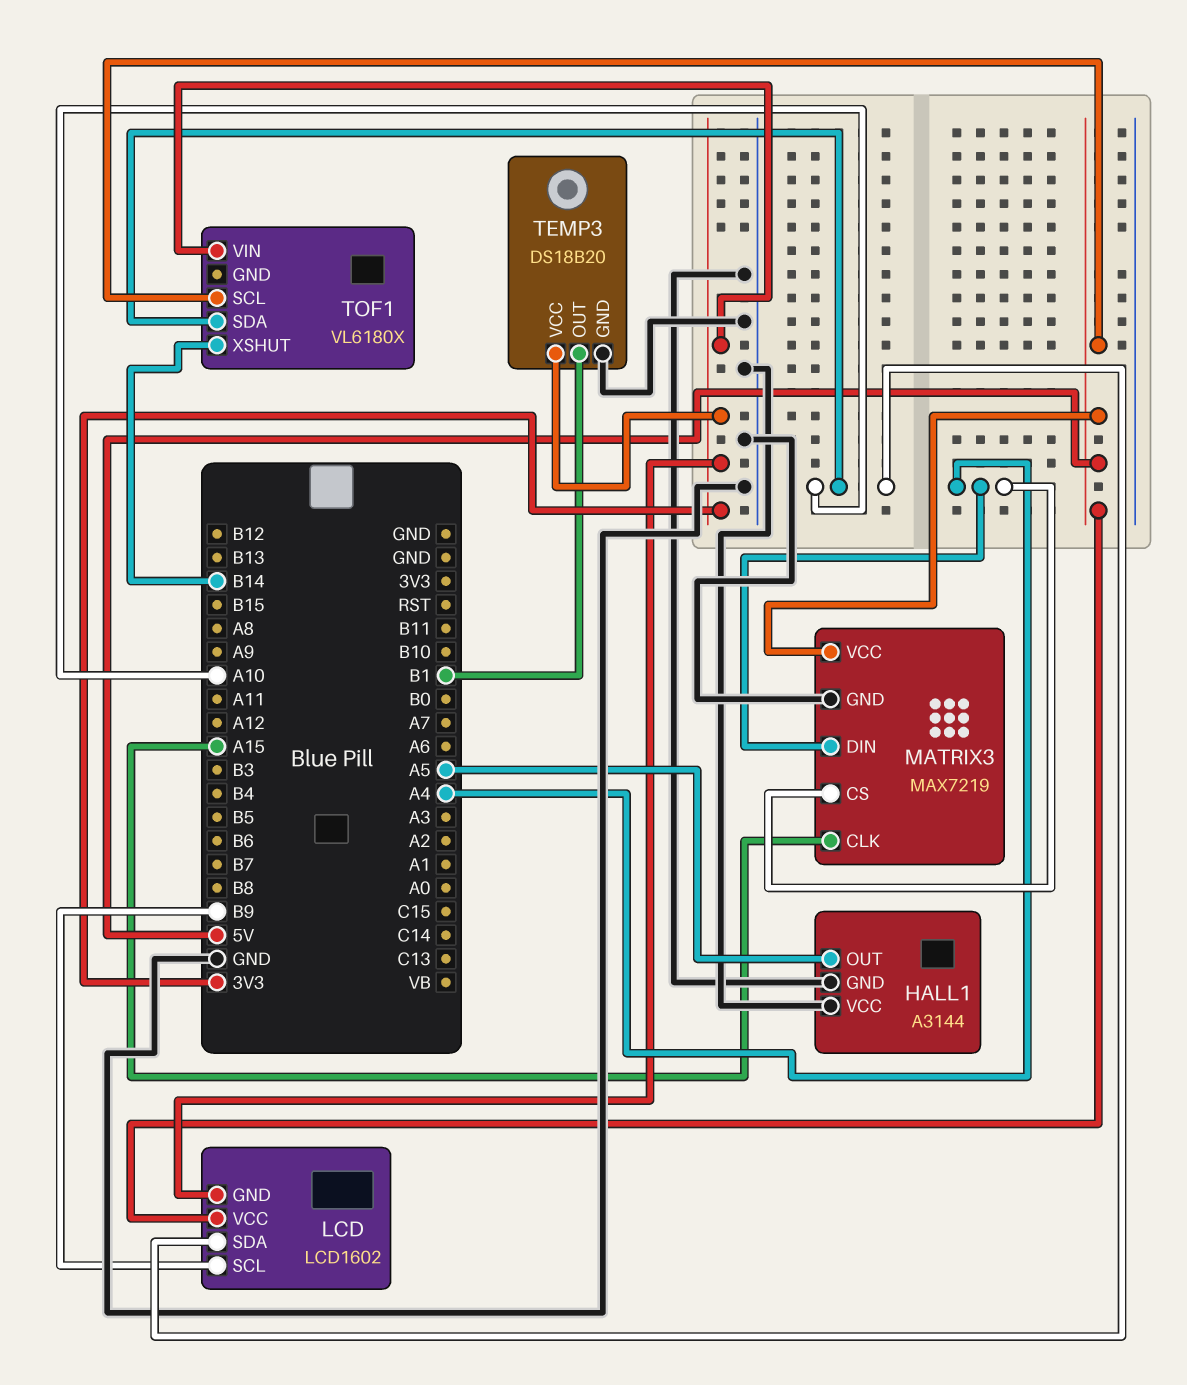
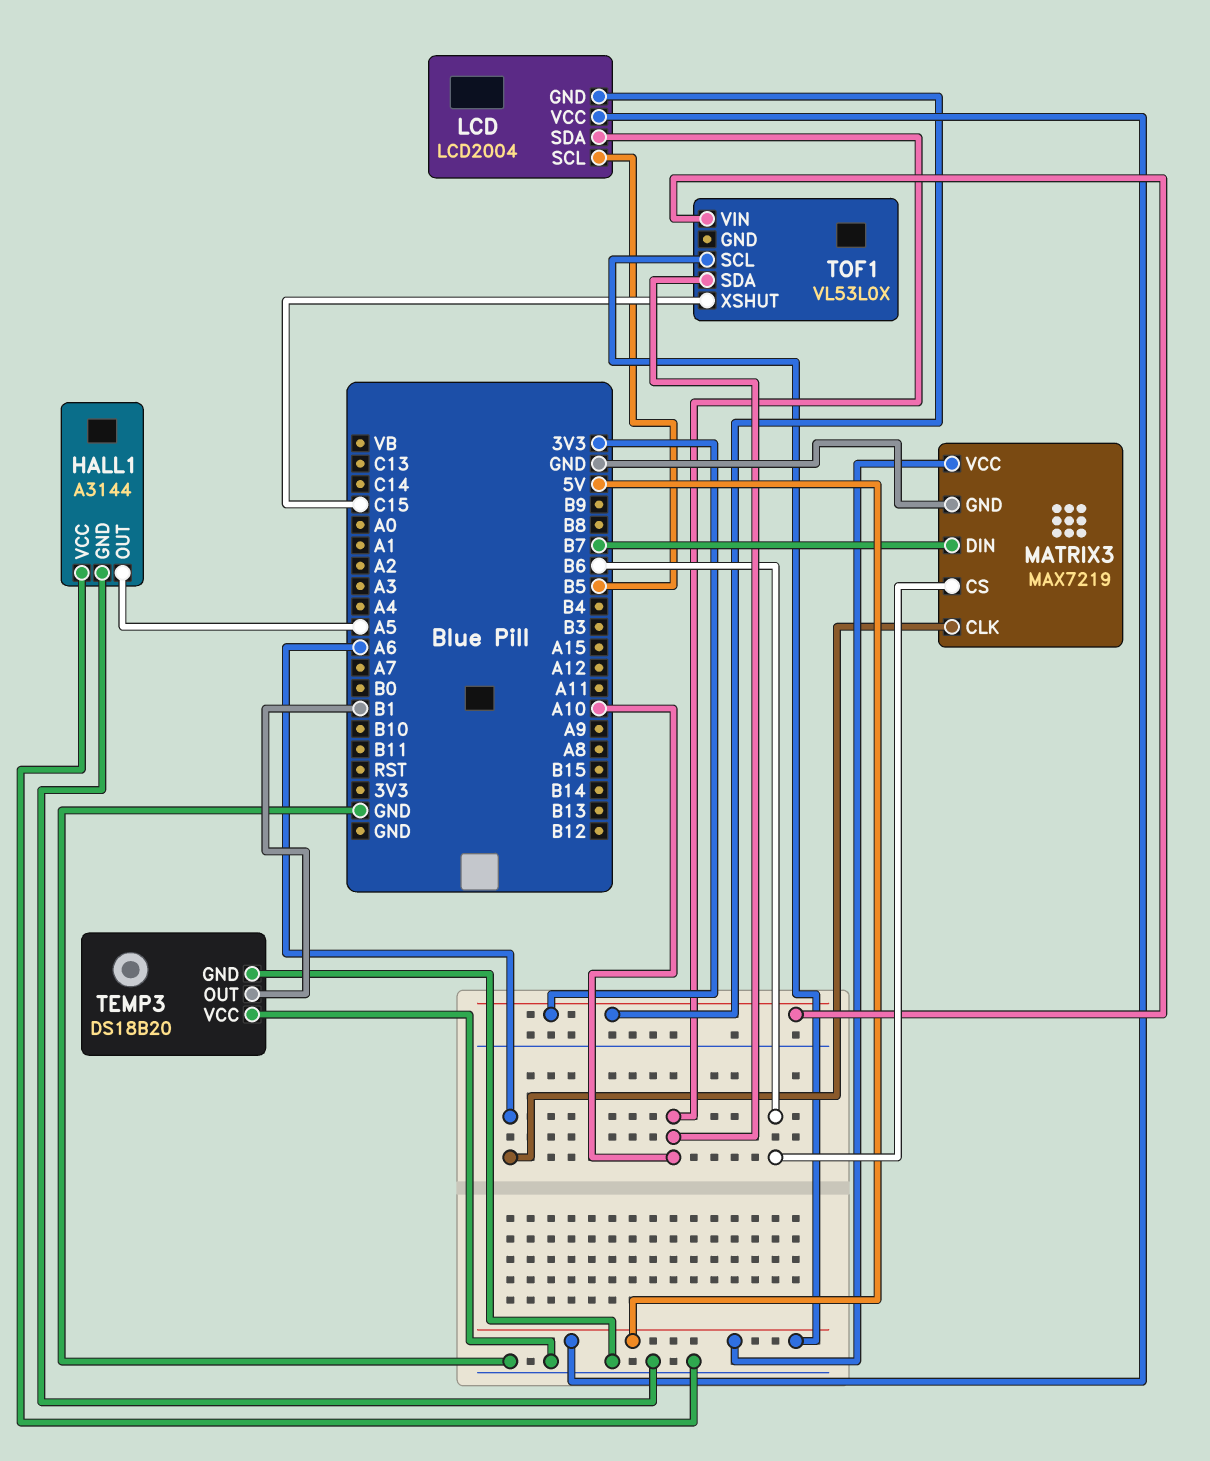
LCD: LCD1602 -> LCD2004
LCD pin SCL: B9 -> B5
MATRIX3 pin CLK: A15 -> A6
MATRIX3 pin CS: A4 -> B6
MATRIX3 pin DIN: A4 -> B7
TEMP3 pin VCC: 3V3 -> GND
TOF1: VL6180X -> VL53L0X
TOF1 pin XSHUT: B14 -> C15

